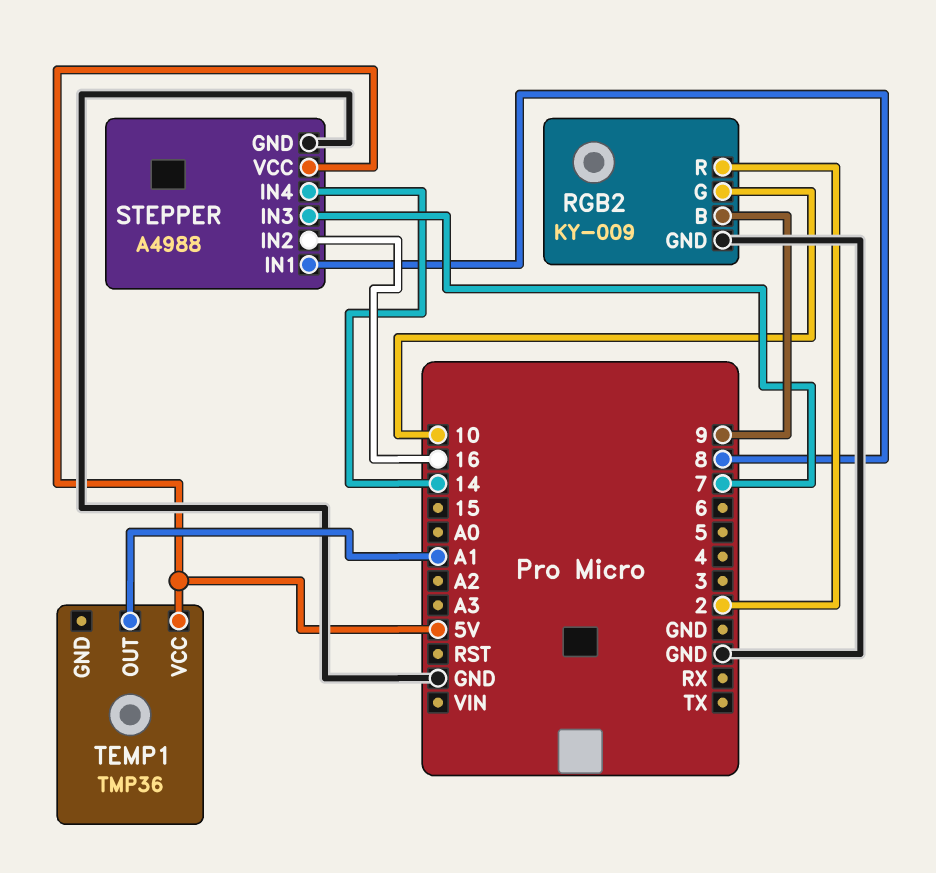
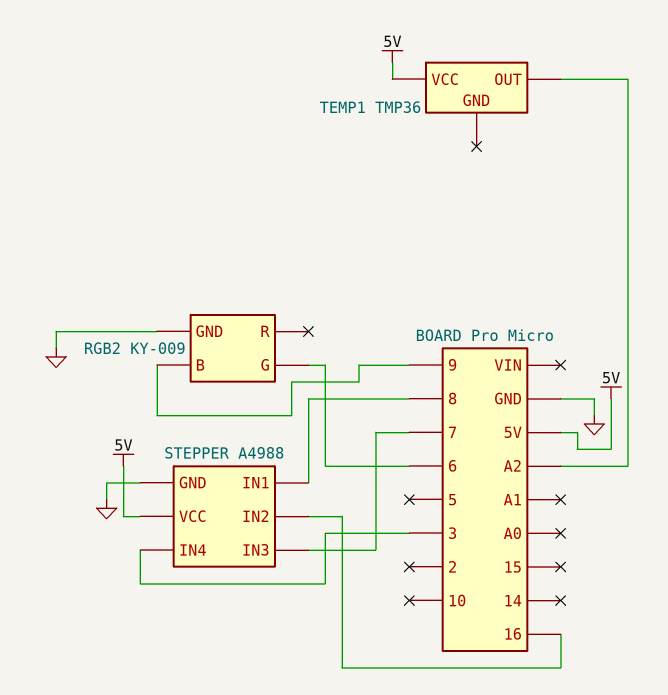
RGB2 pin G: 10 -> 6
RGB2 pin R: 2 -> none
STEPPER pin IN4: 14 -> 3
TEMP1 pin OUT: A1 -> A2

